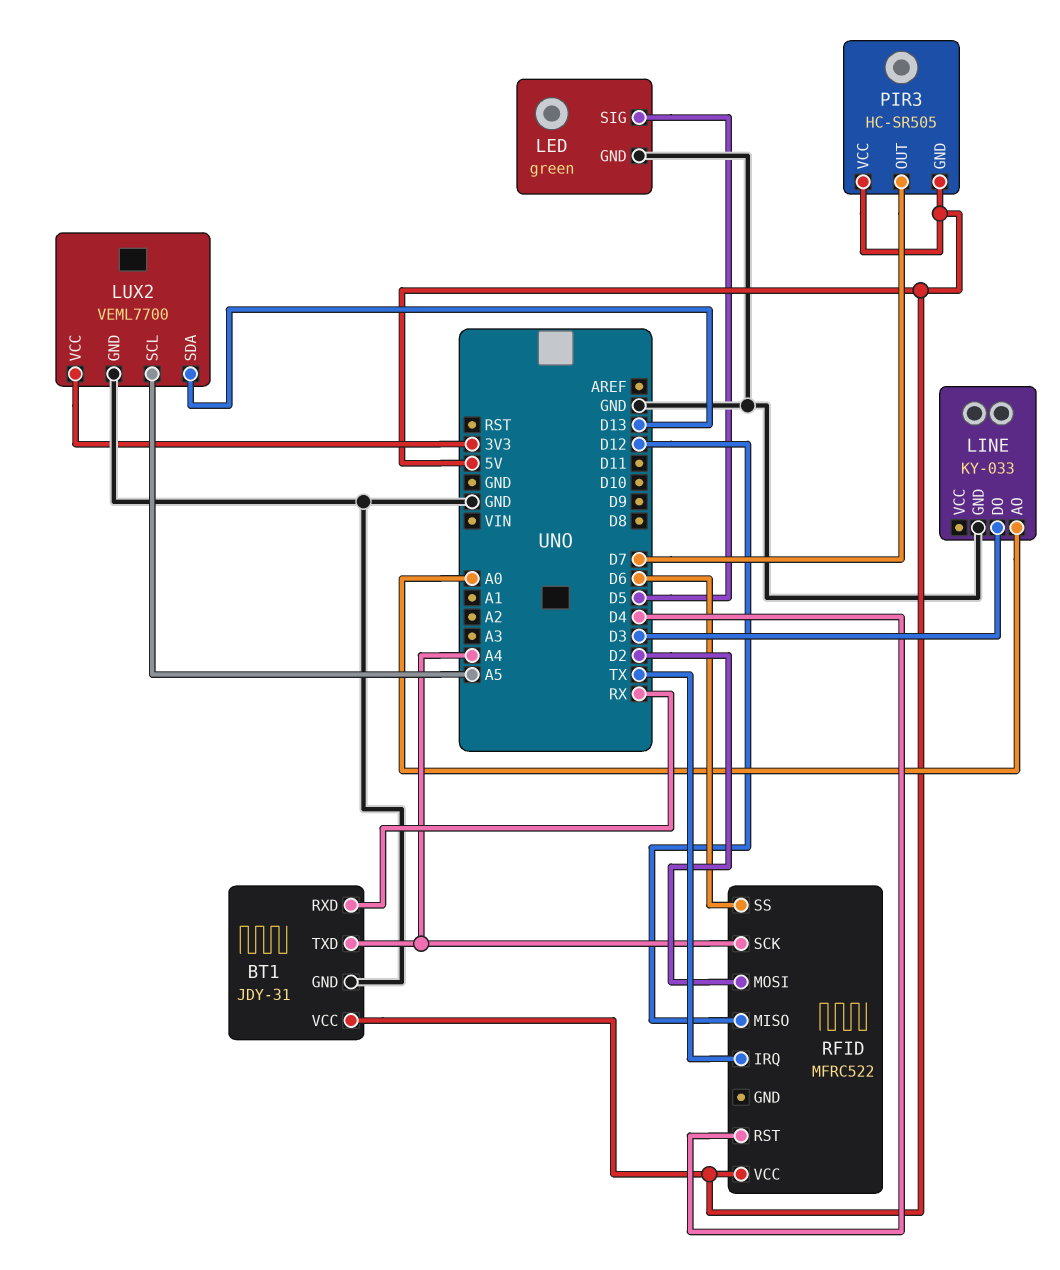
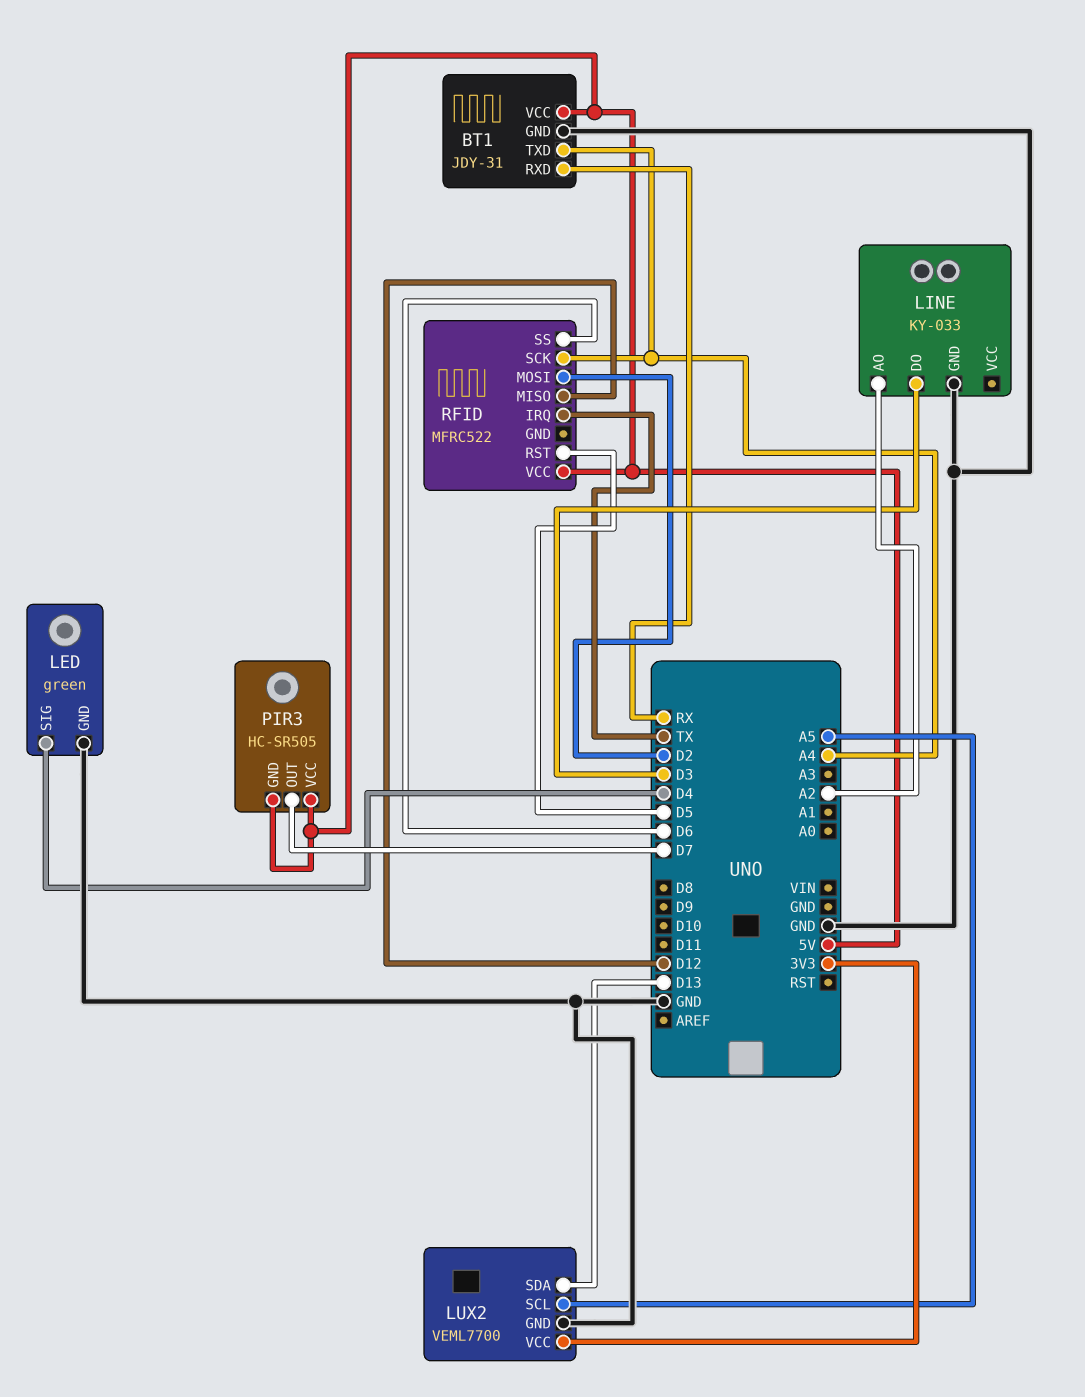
LED pin SIG: D5 -> D4
LINE pin AO: A0 -> A2
RFID pin RST: D4 -> D5

